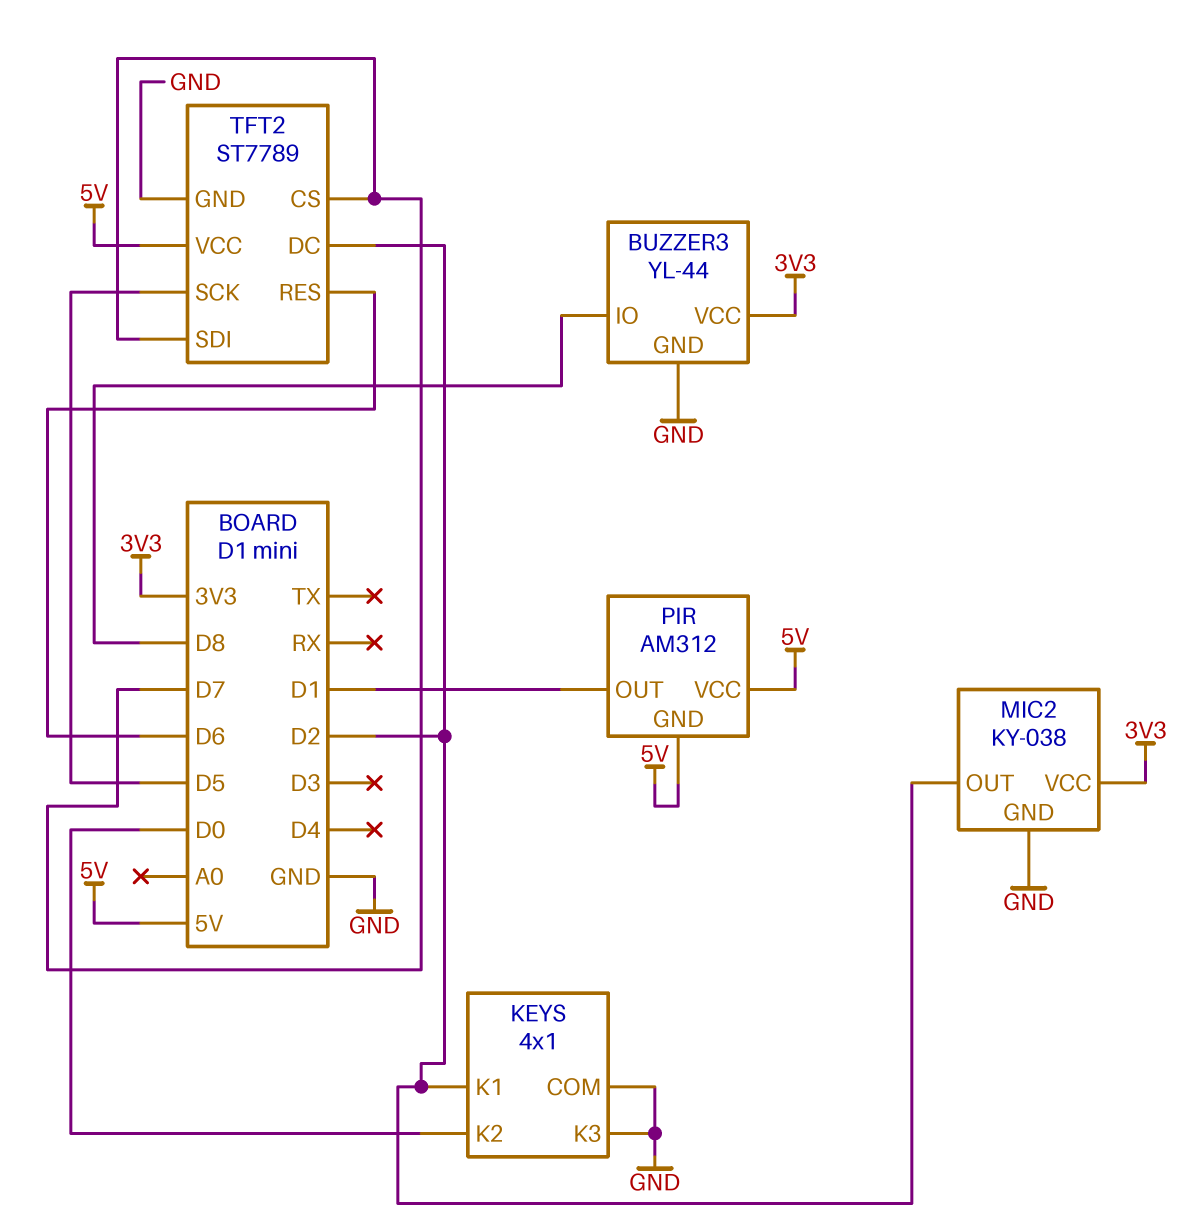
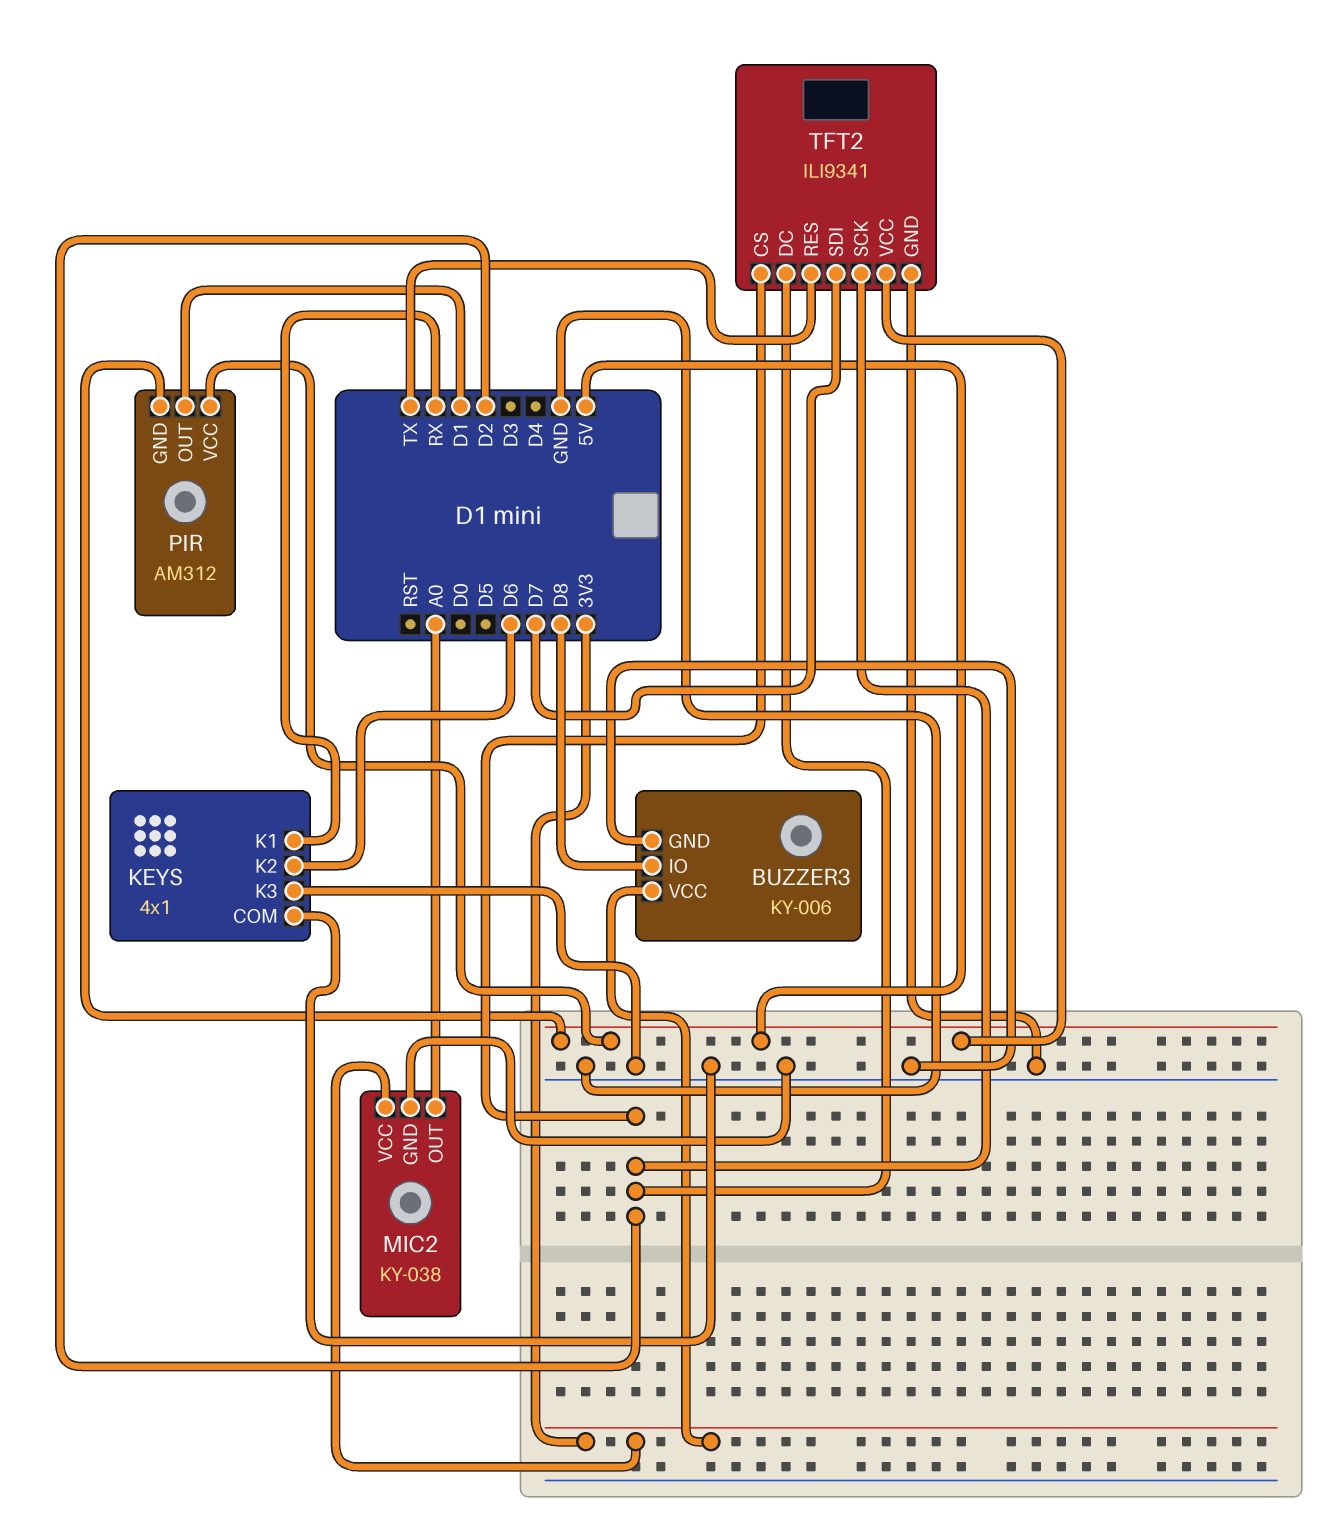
BUZZER3: YL-44 -> KY-006
KEYS pin K1: D2 -> RX
KEYS pin K2: D0 -> D6
MIC2 pin OUT: D2 -> A0
TFT2: ST7789 -> ILI9341
TFT2 pin CS: D7 -> D2
TFT2 pin RES: D6 -> TX
TFT2 pin SCK: D5 -> D2

